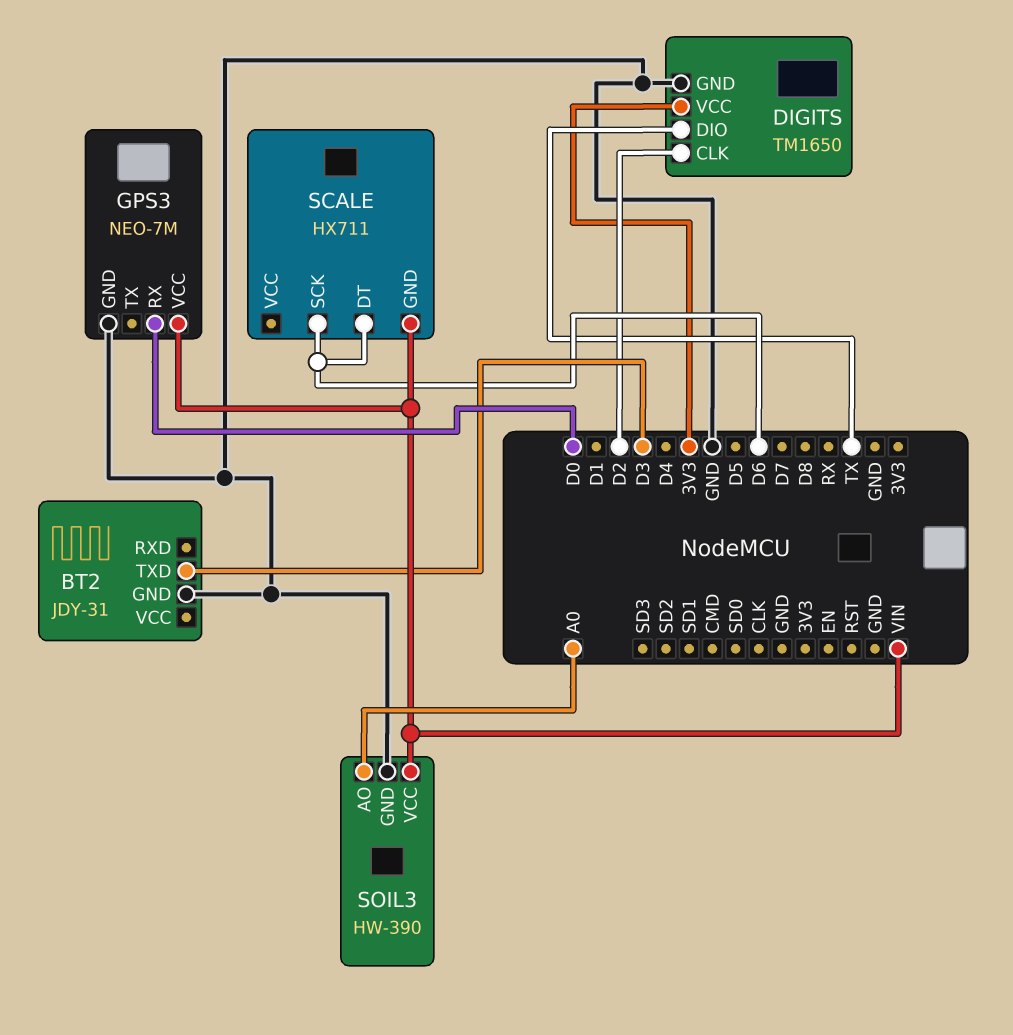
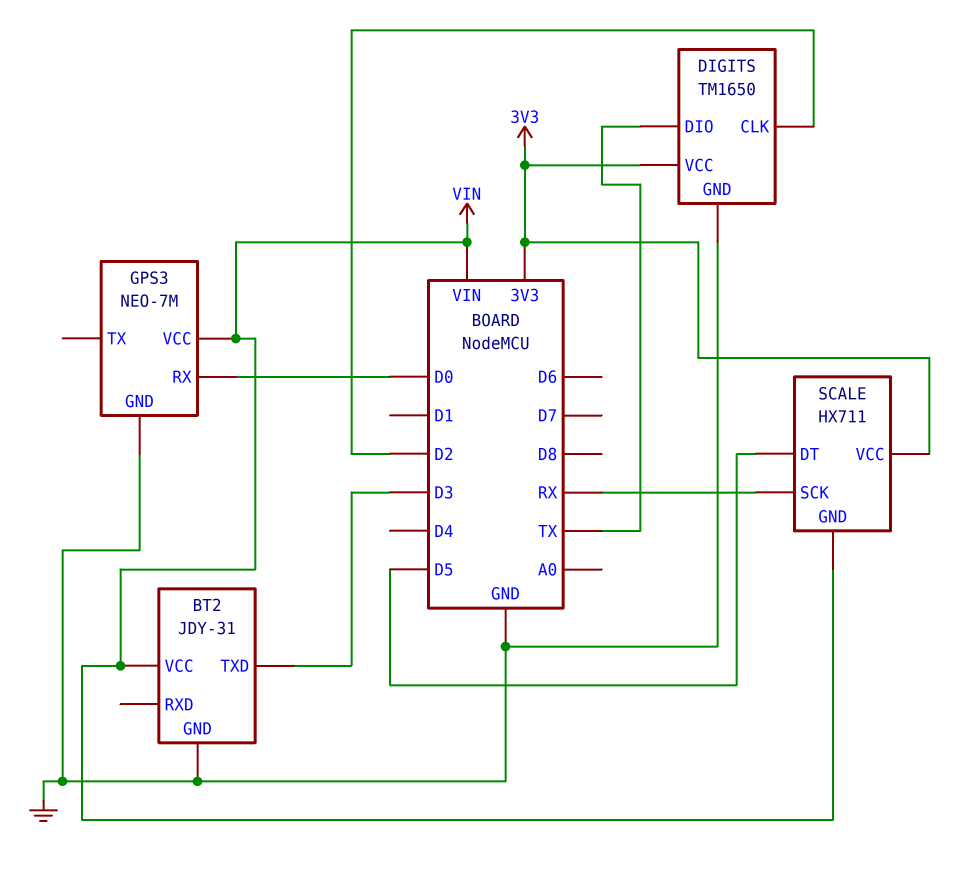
BT2 pin VCC: none -> VIN
SCALE pin DT: D6 -> D5
SCALE pin SCK: D6 -> RX
SCALE pin VCC: none -> 3V3
SOIL3: HW-390 -> none
SOIL3 pin AO: A0 -> none
SOIL3 pin GND: GND -> none
SOIL3 pin VCC: VIN -> none

